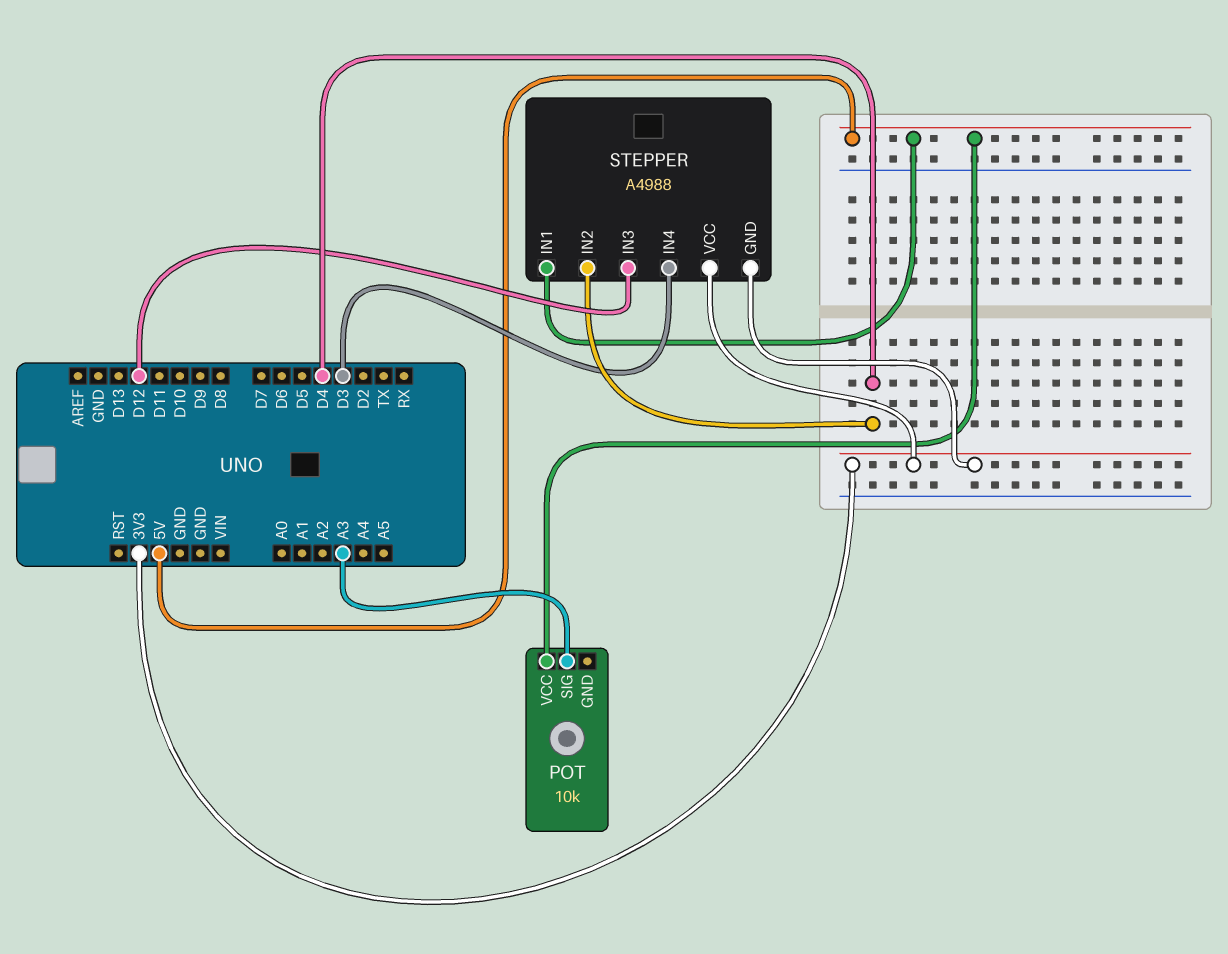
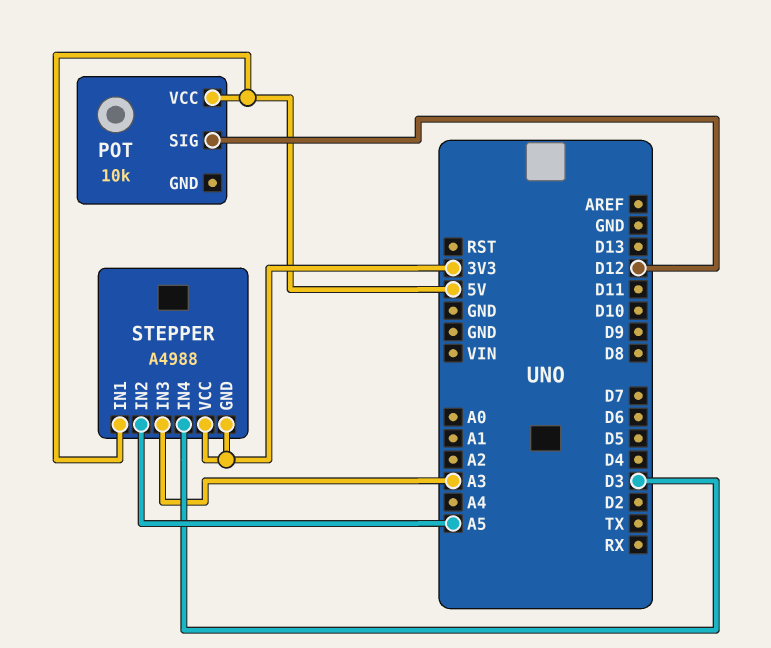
POT pin SIG: A3 -> D12
STEPPER pin IN2: D4 -> A5
STEPPER pin IN3: D12 -> A3

